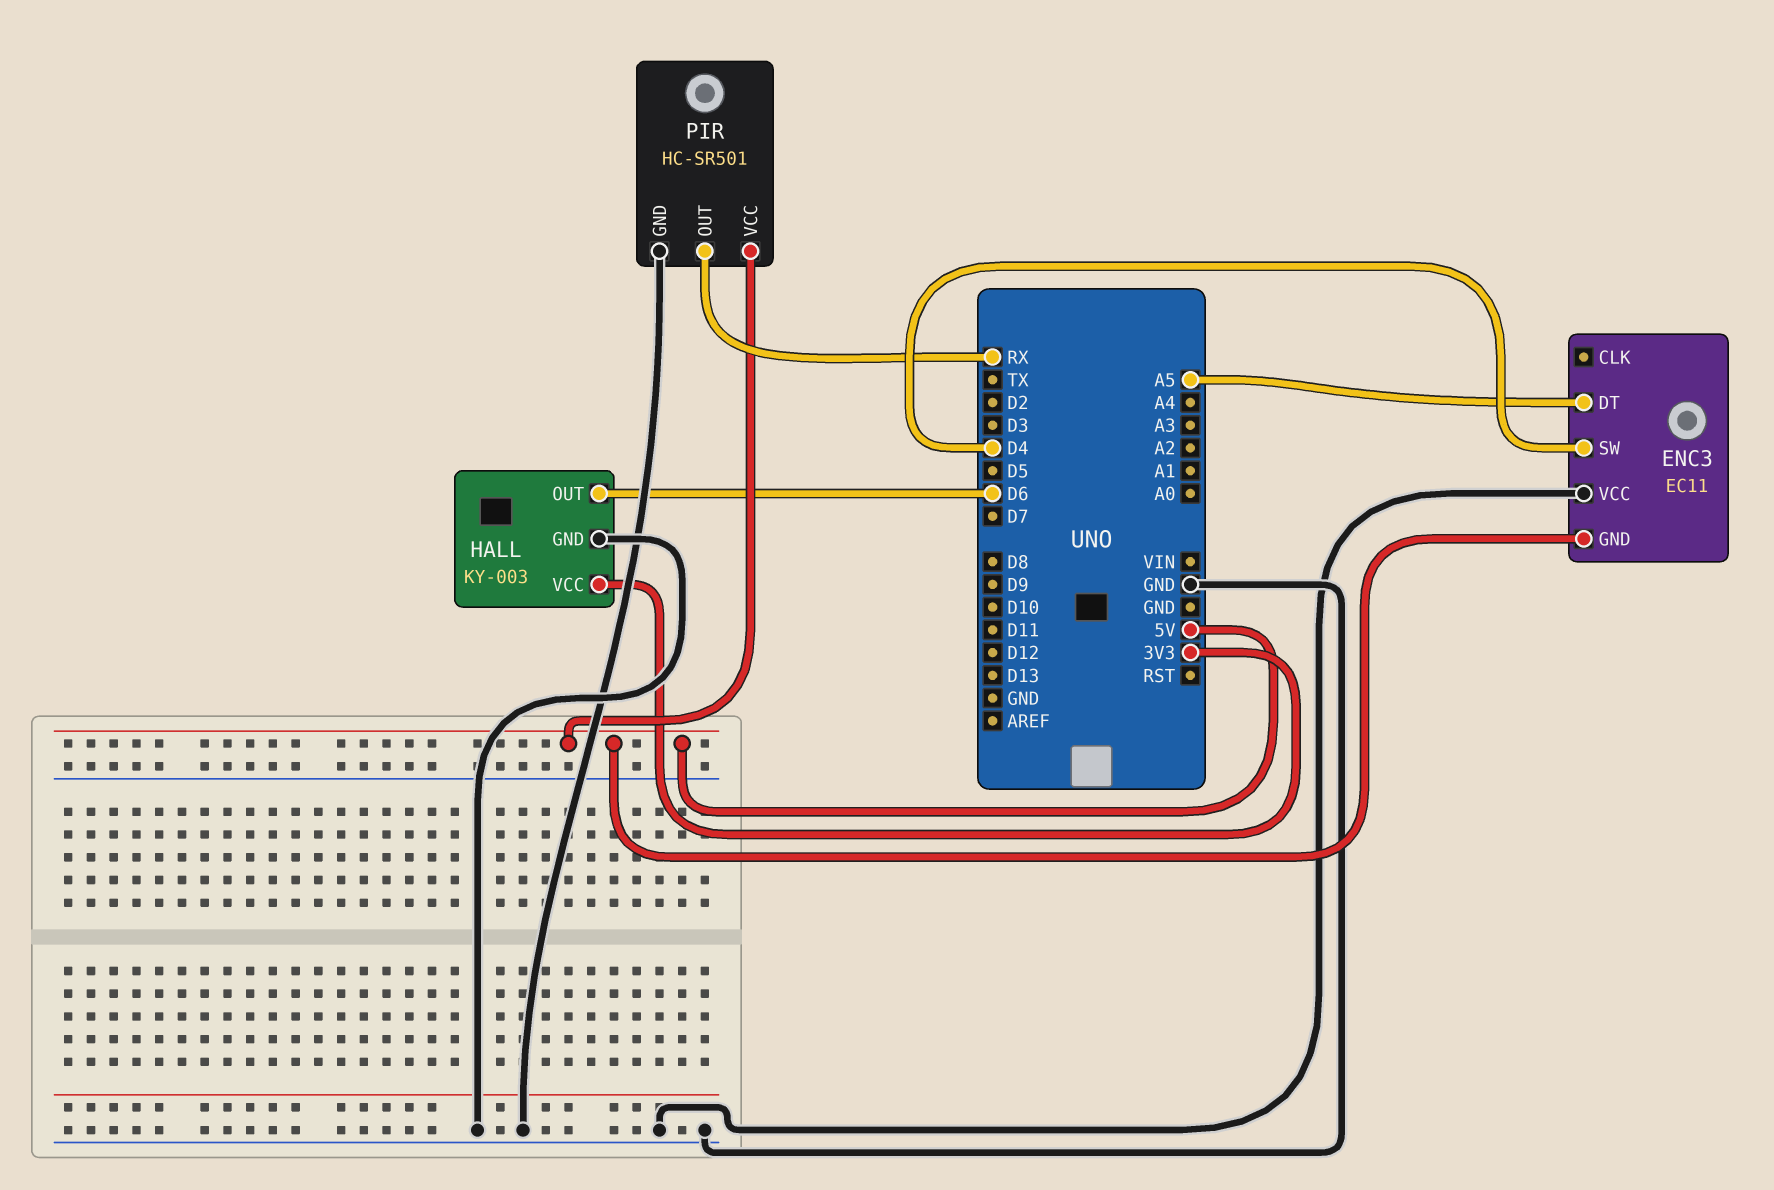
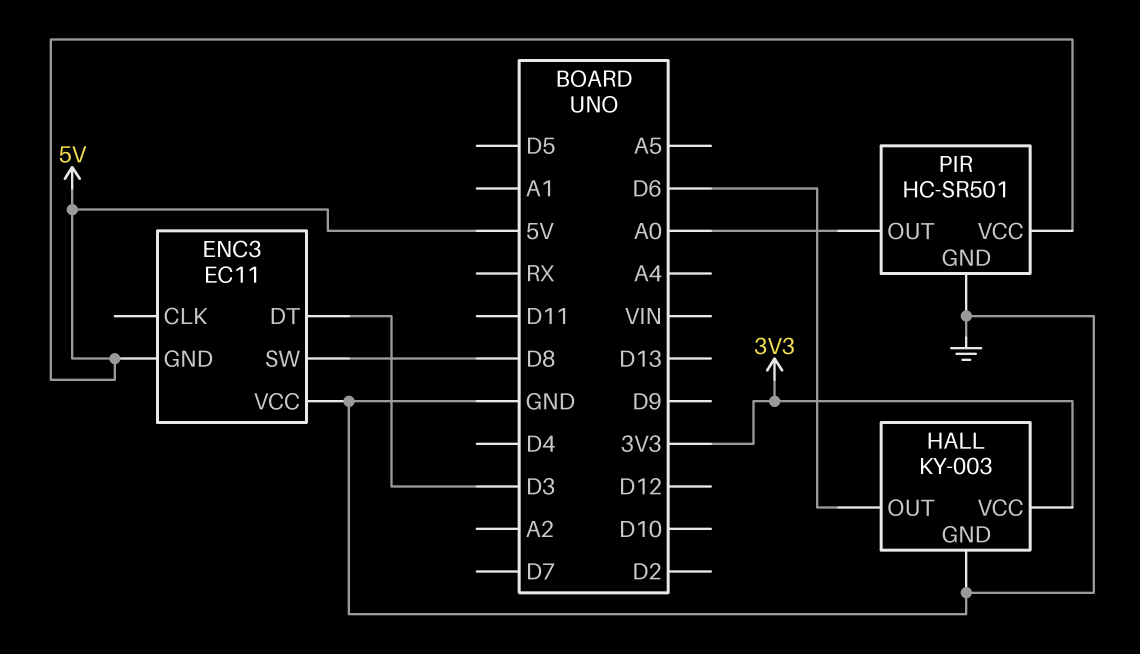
ENC3 pin DT: A5 -> D3
ENC3 pin SW: D4 -> D8
PIR pin OUT: RX -> A0

